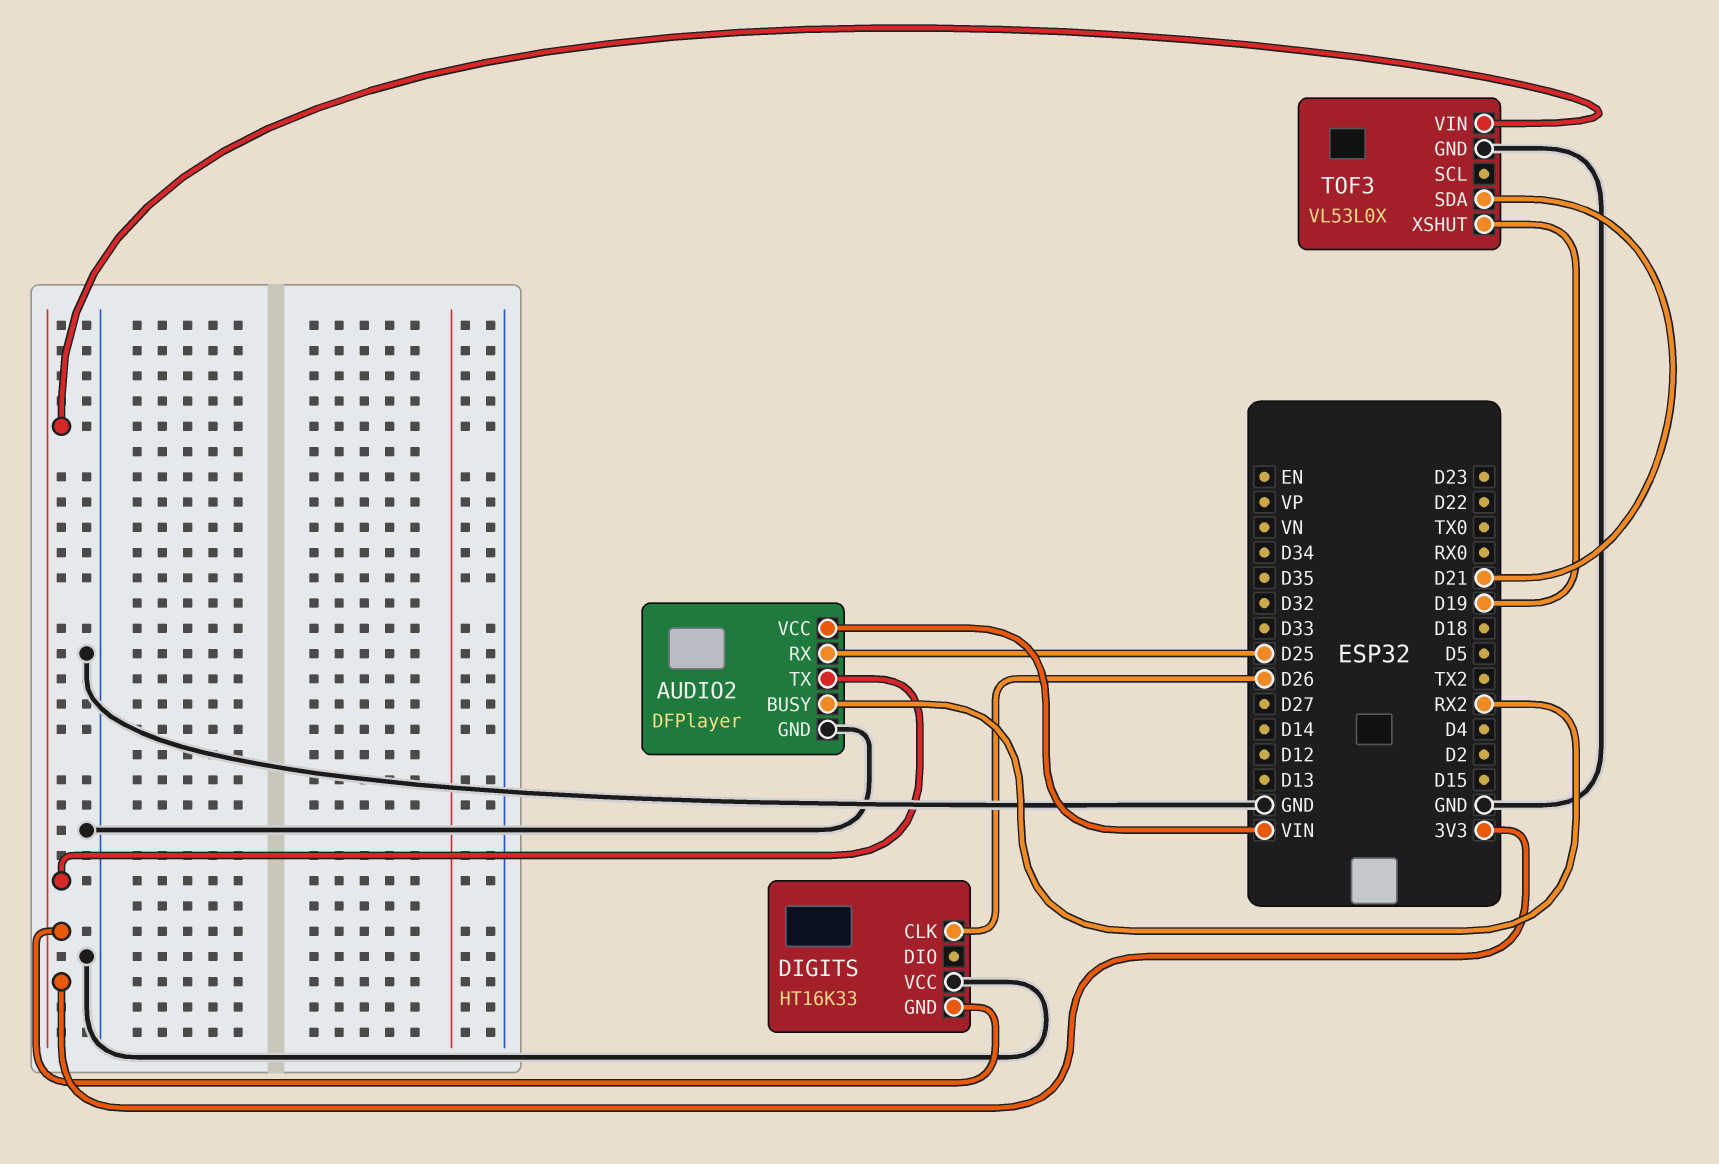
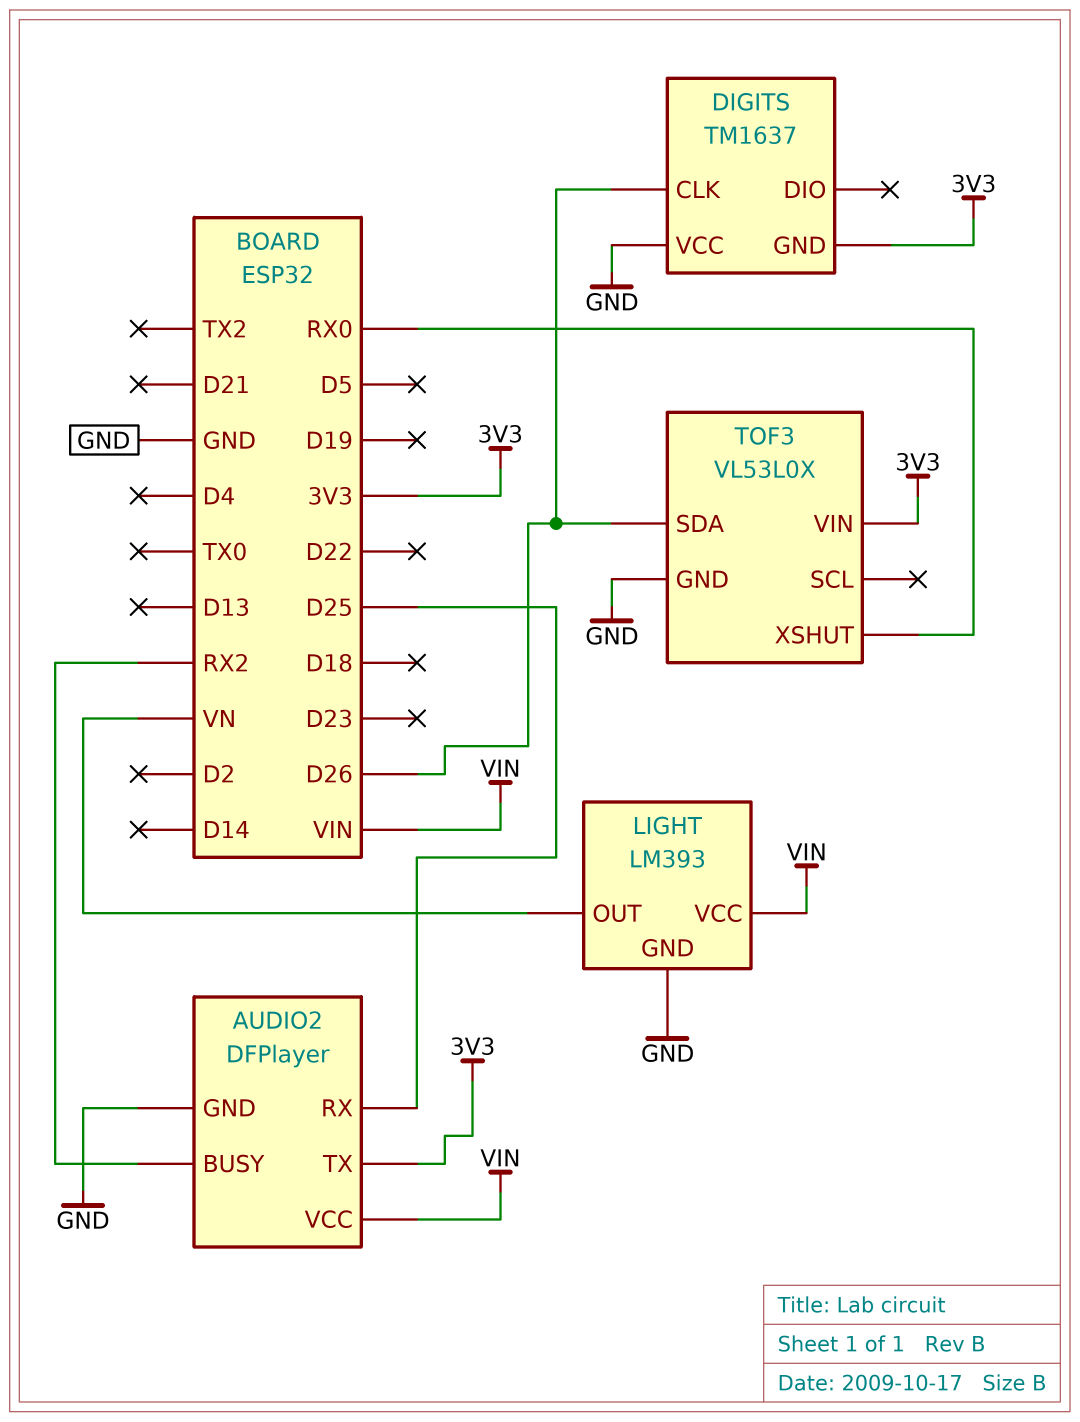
DIGITS: HT16K33 -> TM1637
LIGHT: none -> LM393
LIGHT pin GND: none -> GND
LIGHT pin OUT: none -> VN
LIGHT pin VCC: none -> VIN
TOF3 pin SDA: D21 -> D26
TOF3 pin XSHUT: D19 -> RX0

